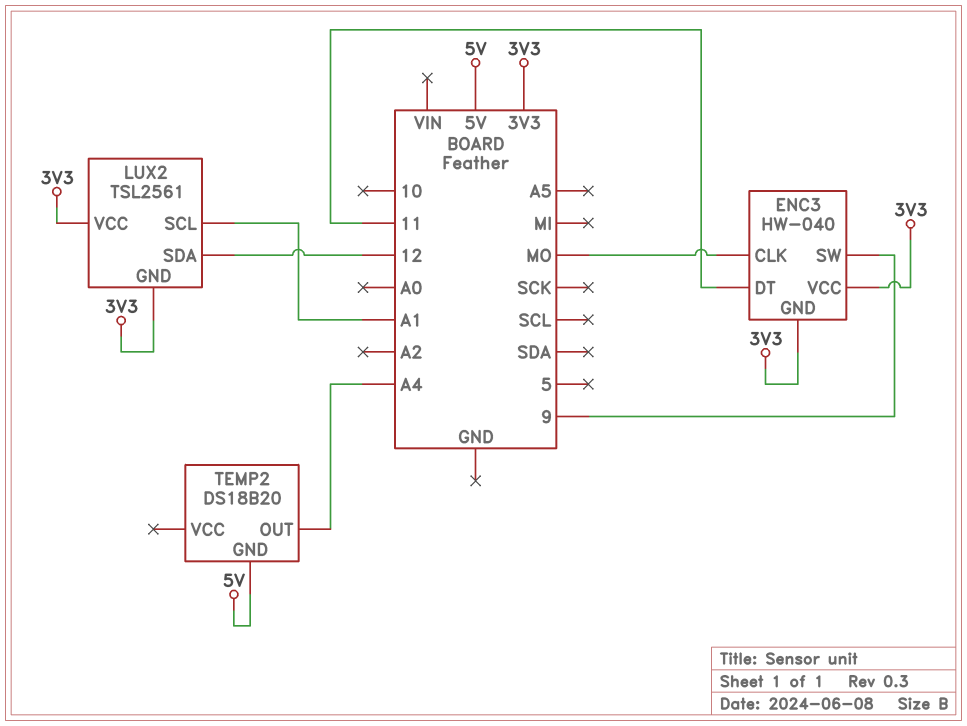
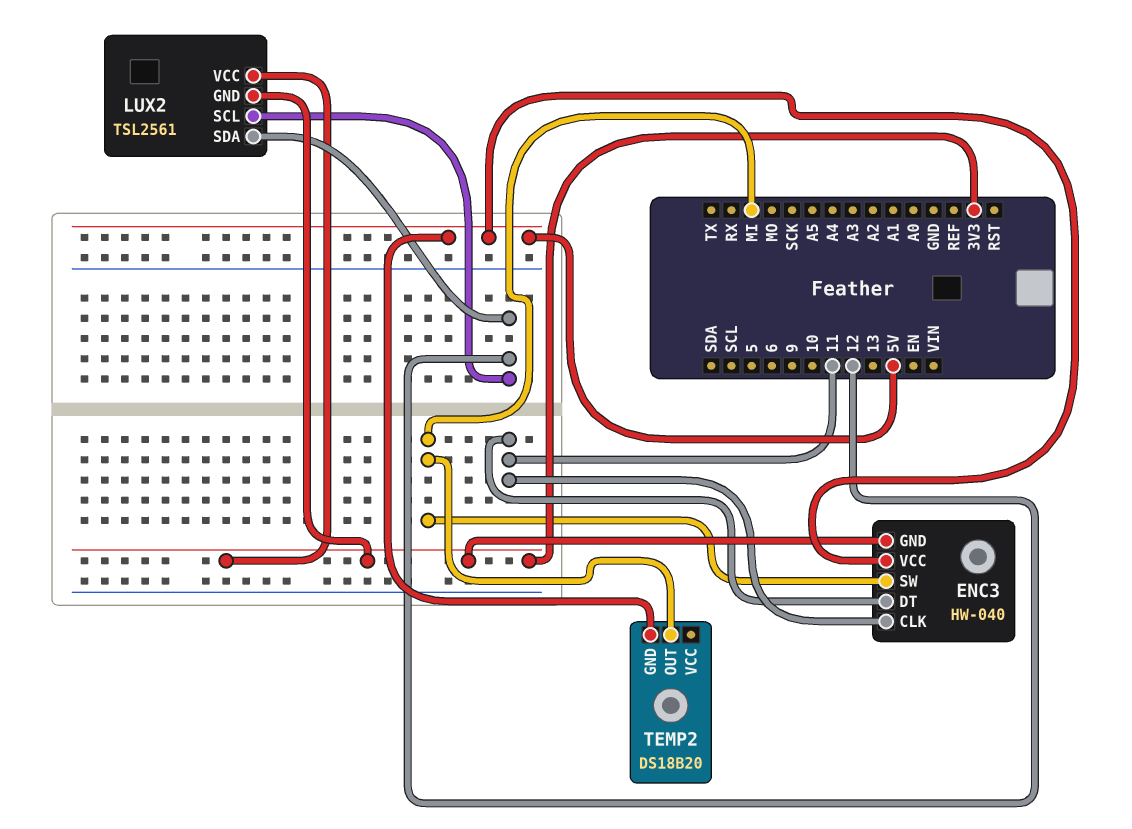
ENC3 pin CLK: MO -> 11
ENC3 pin SW: 9 -> MI
ENC3 pin VCC: 3V3 -> 5V
LUX2 pin SCL: A1 -> 12
TEMP2 pin OUT: A4 -> MI

